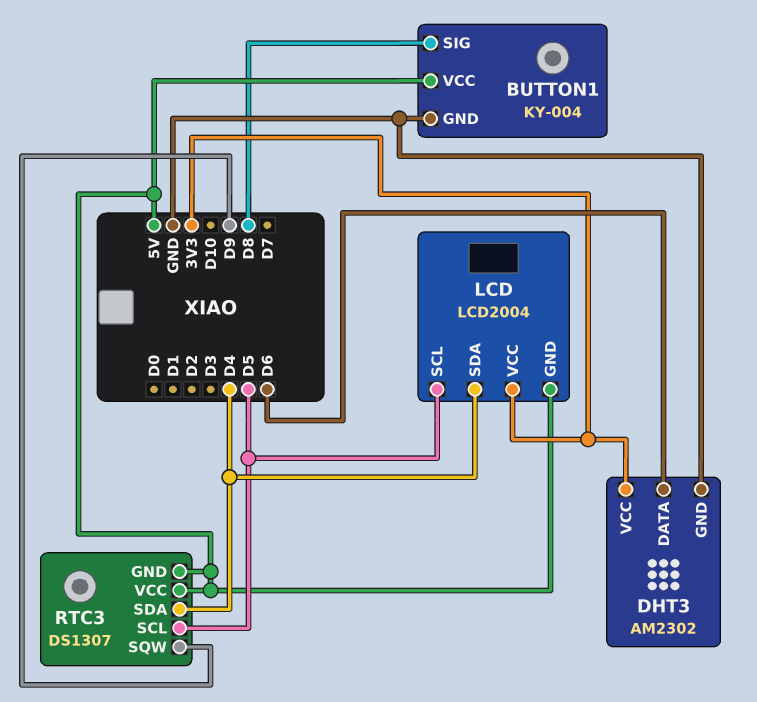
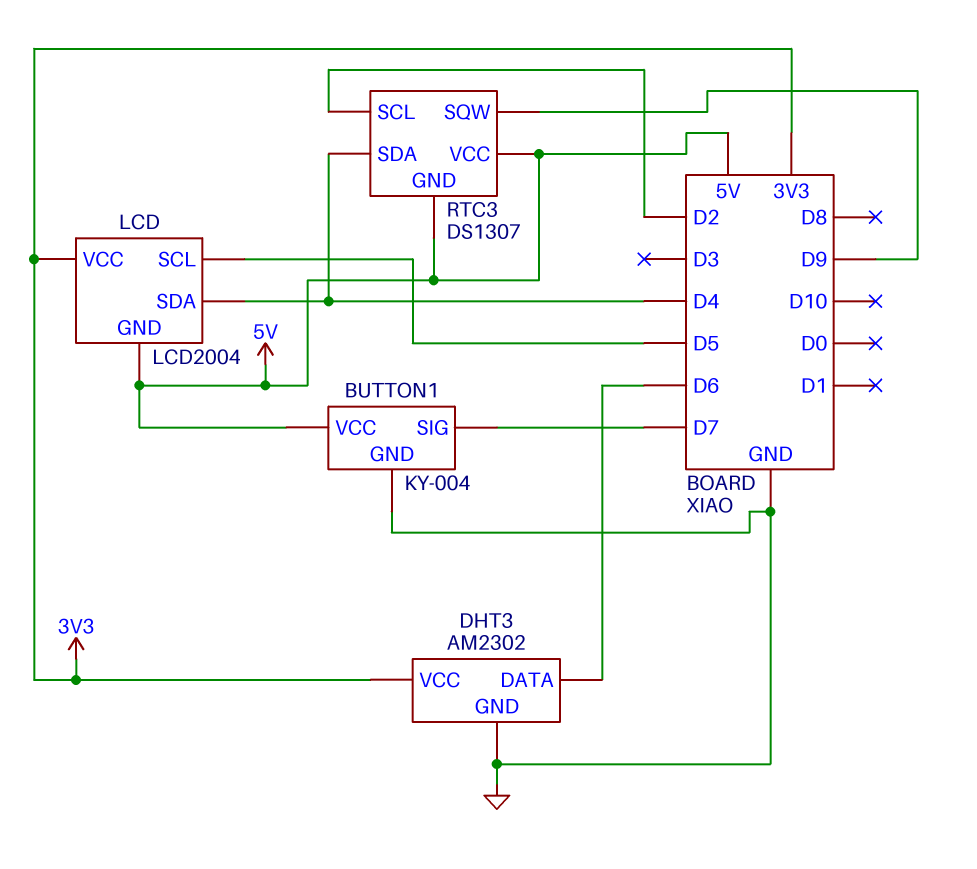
BUTTON1 pin SIG: D8 -> D7
RTC3 pin SCL: D5 -> D2

